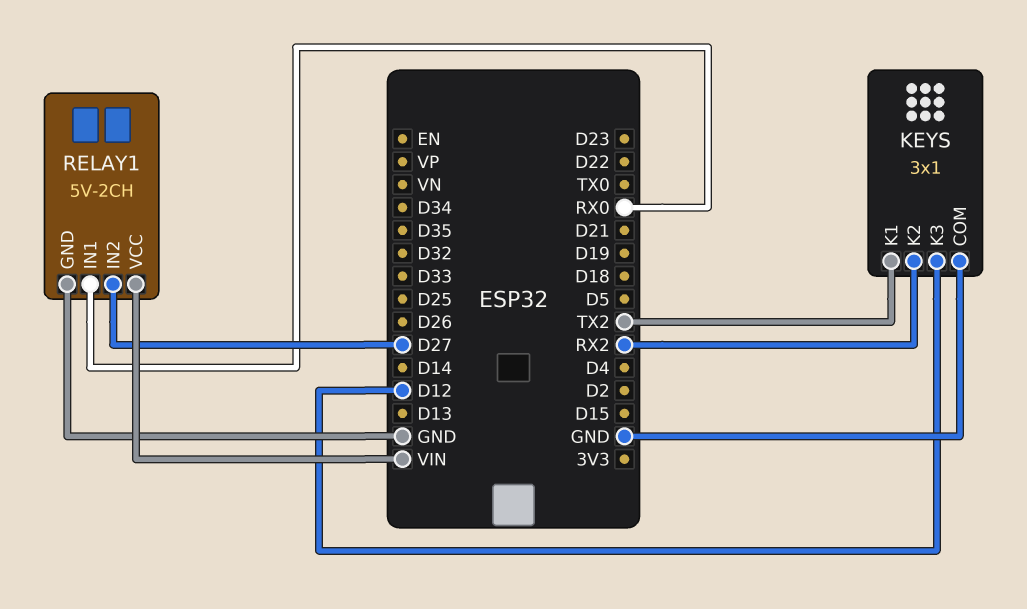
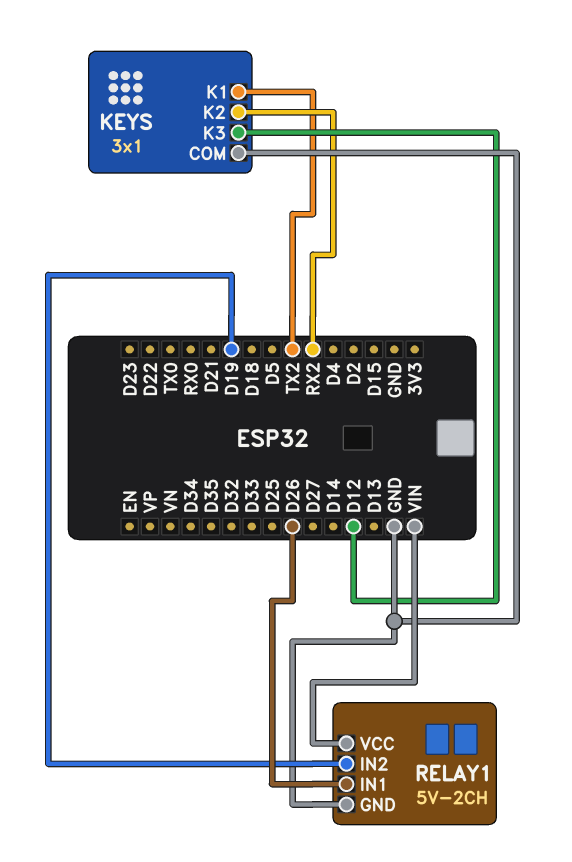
RELAY1 pin IN1: RX0 -> D26
RELAY1 pin IN2: D27 -> D19

